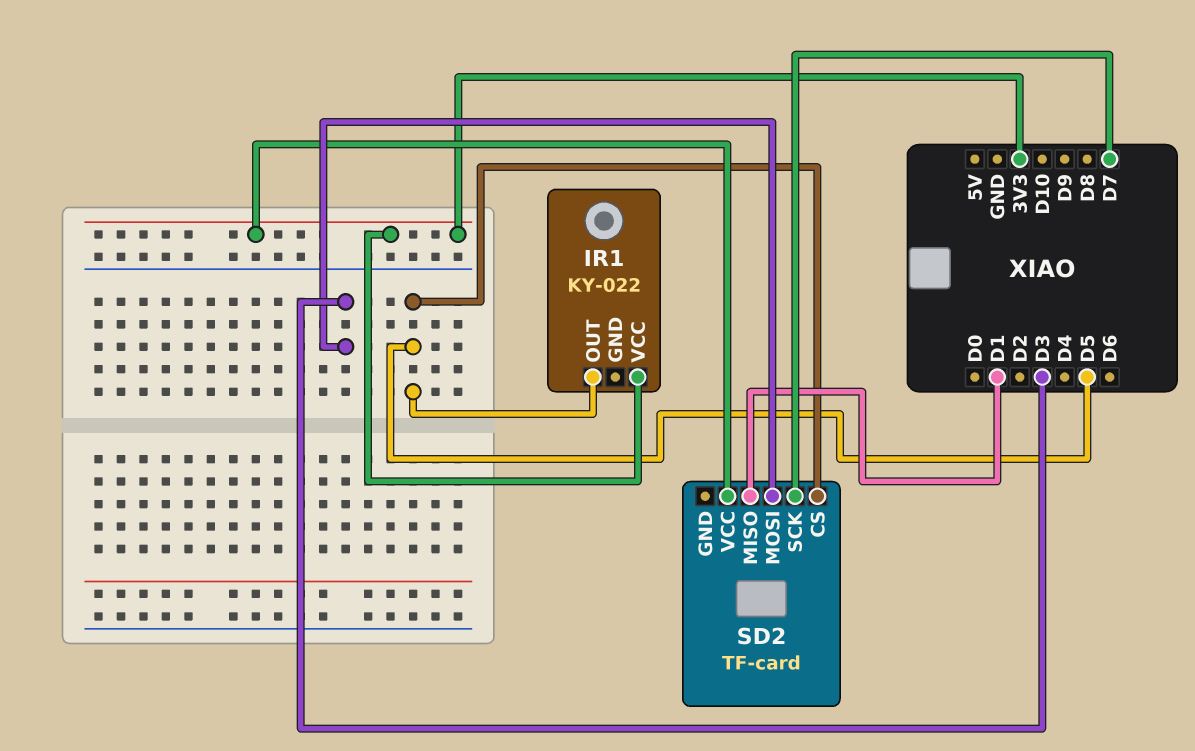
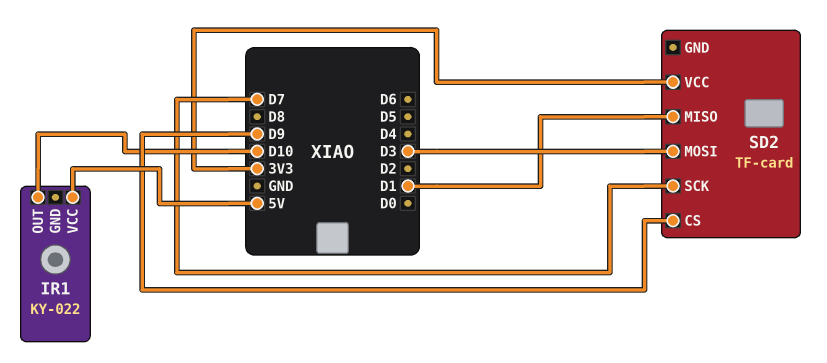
IR1 pin OUT: D5 -> D10
IR1 pin VCC: 3V3 -> 5V
SD2 pin CS: D5 -> D9

